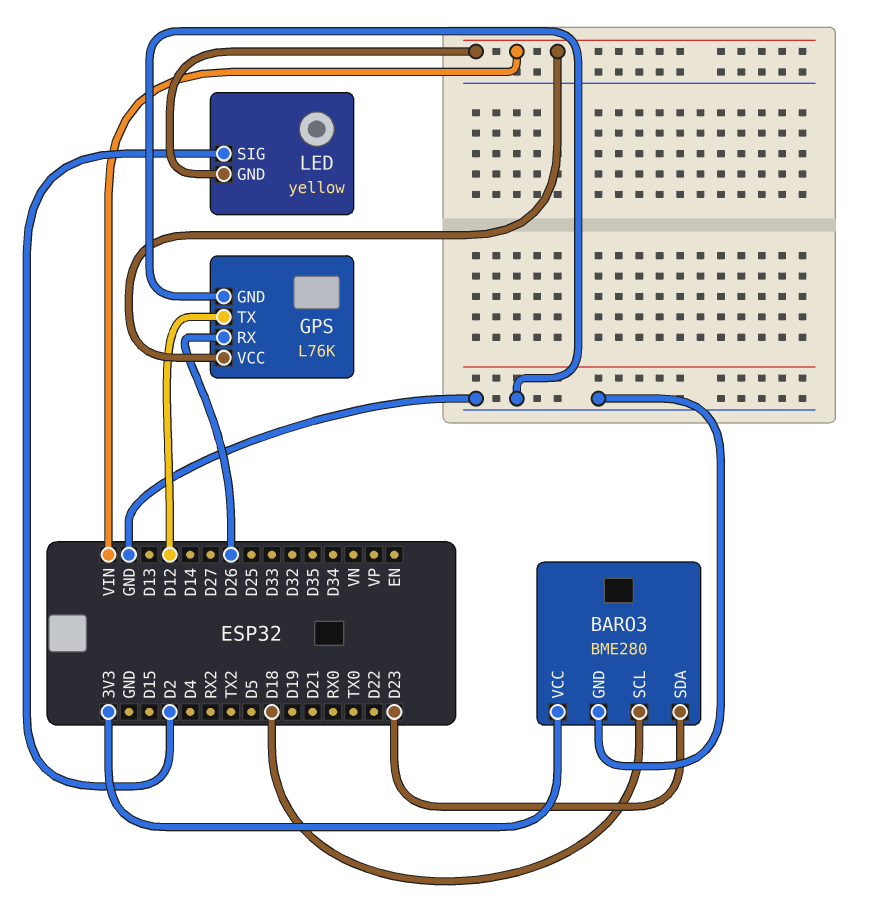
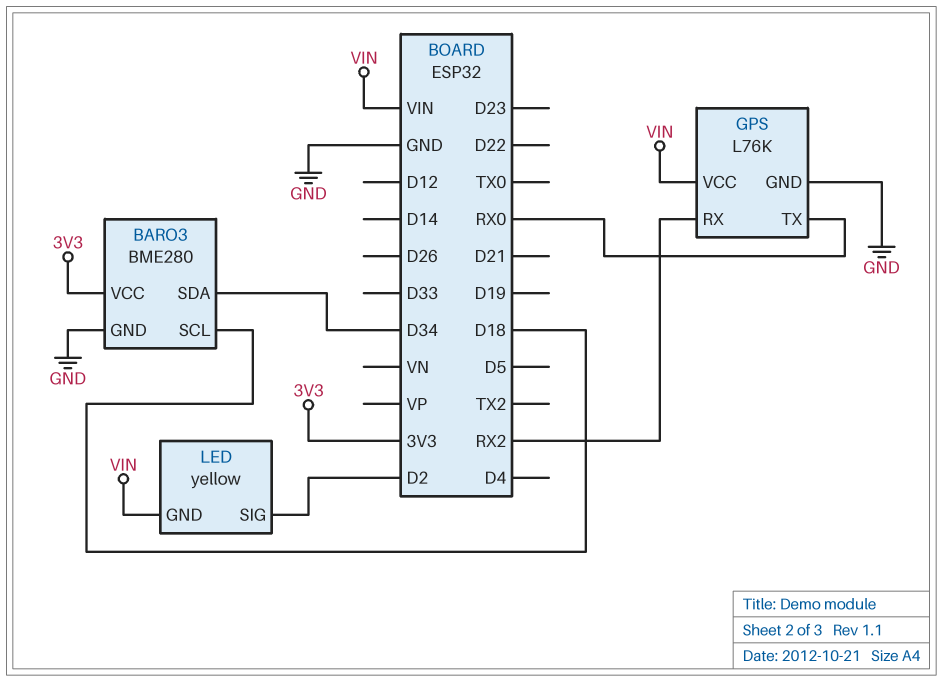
BARO3 pin SDA: D23 -> D34
GPS pin RX: D26 -> RX2
GPS pin TX: D12 -> RX0

